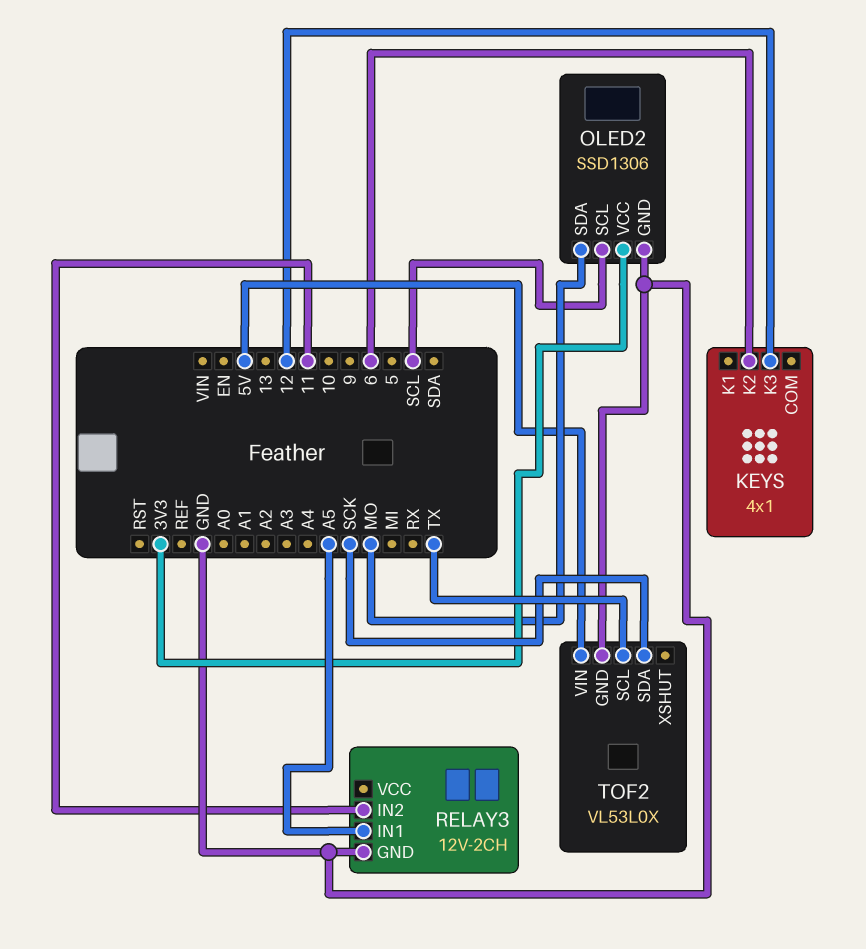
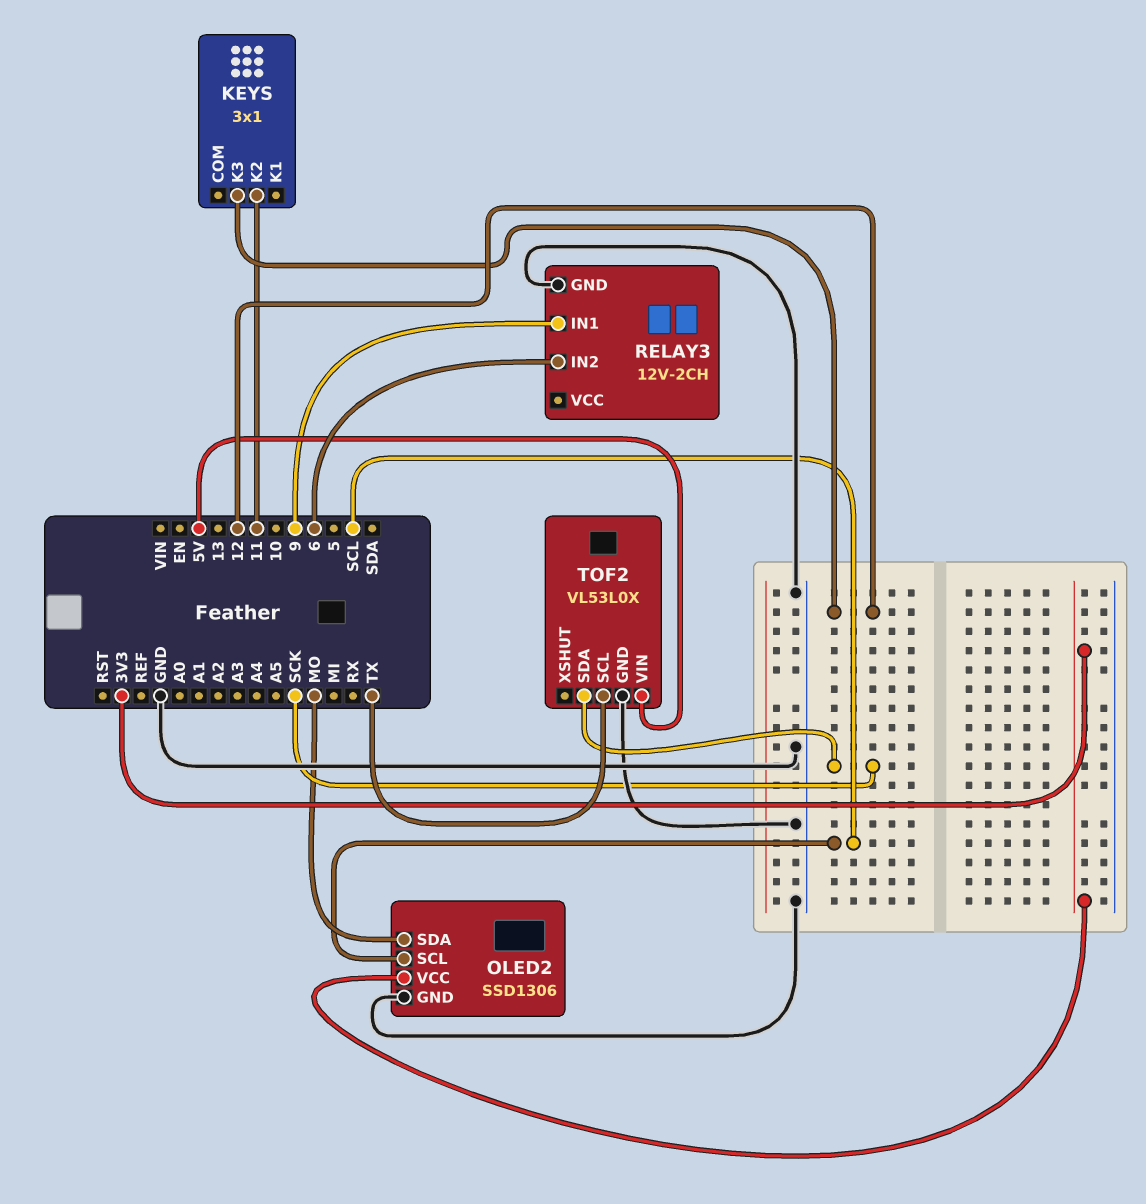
KEYS: 4x1 -> 3x1
KEYS pin K2: 6 -> 11
RELAY3 pin IN1: A5 -> 9
RELAY3 pin IN2: 11 -> 6

